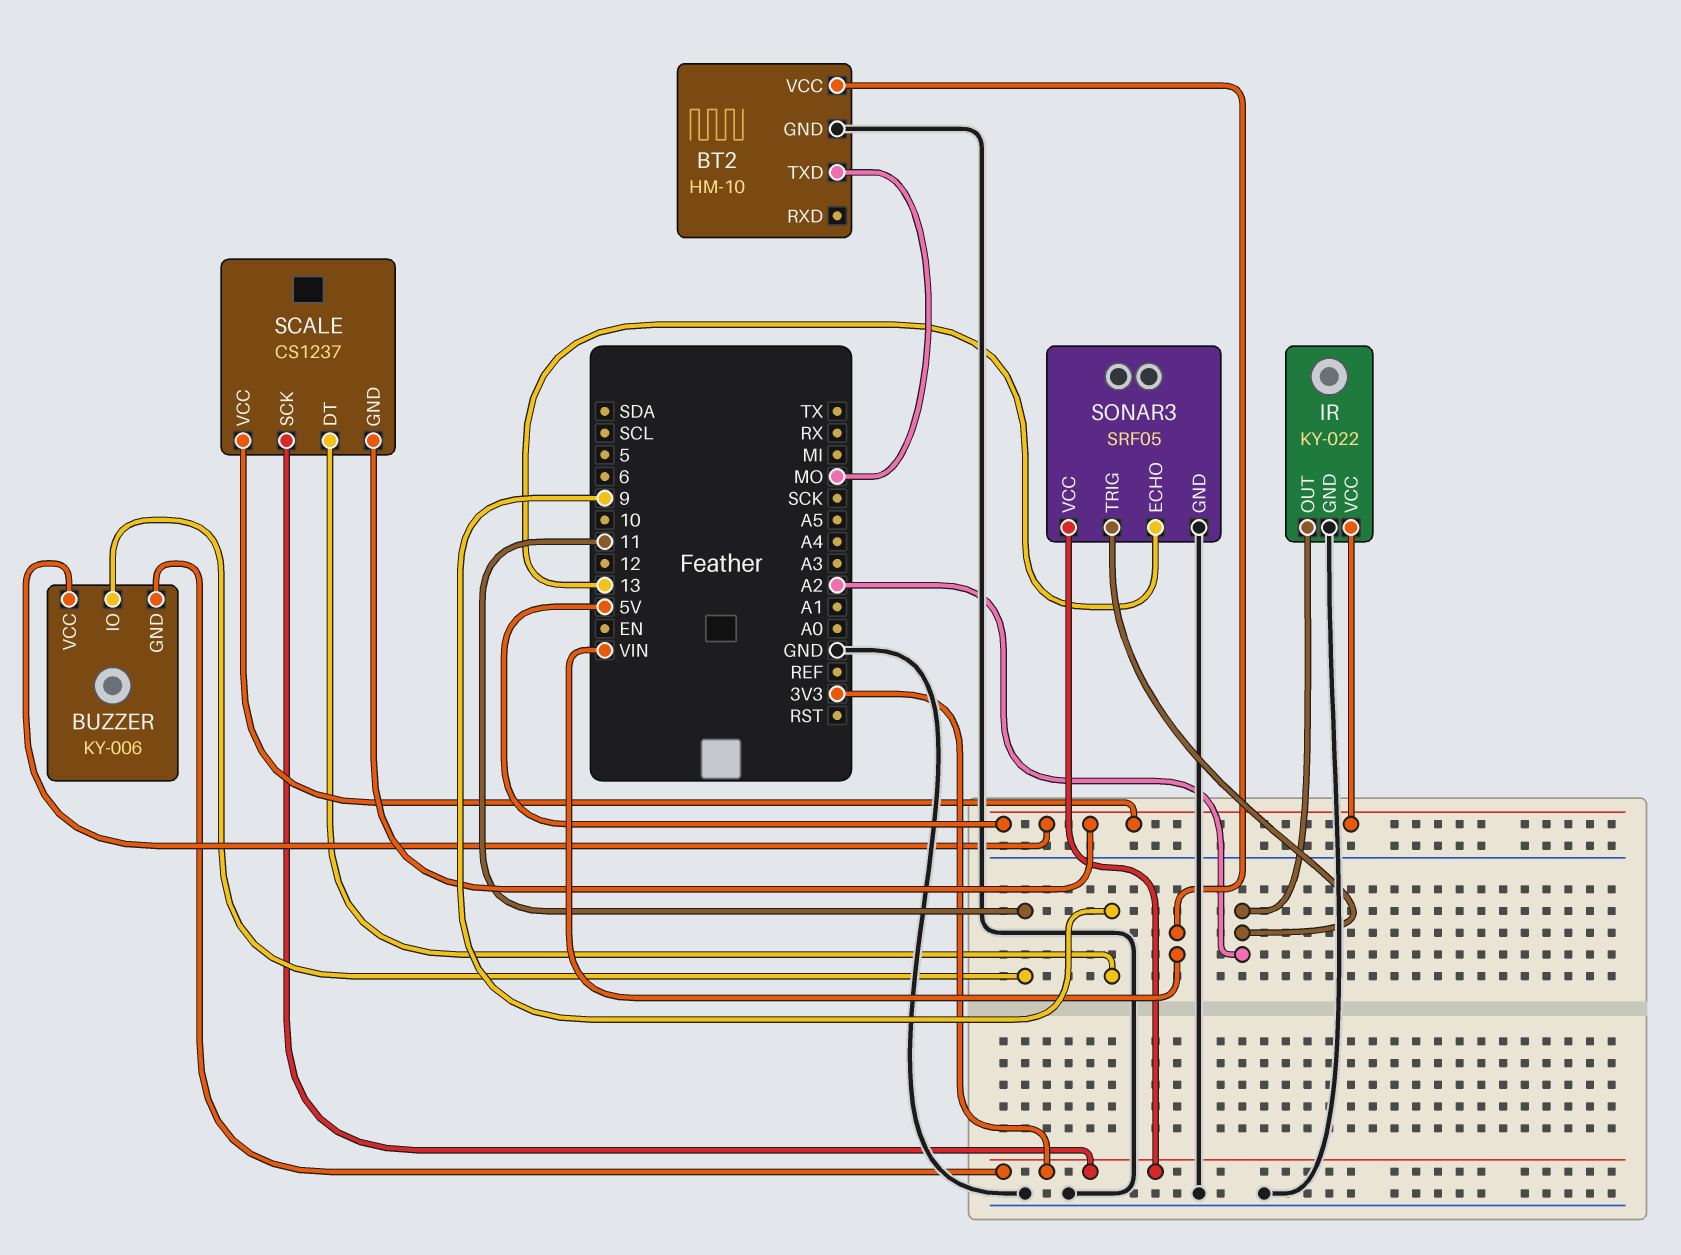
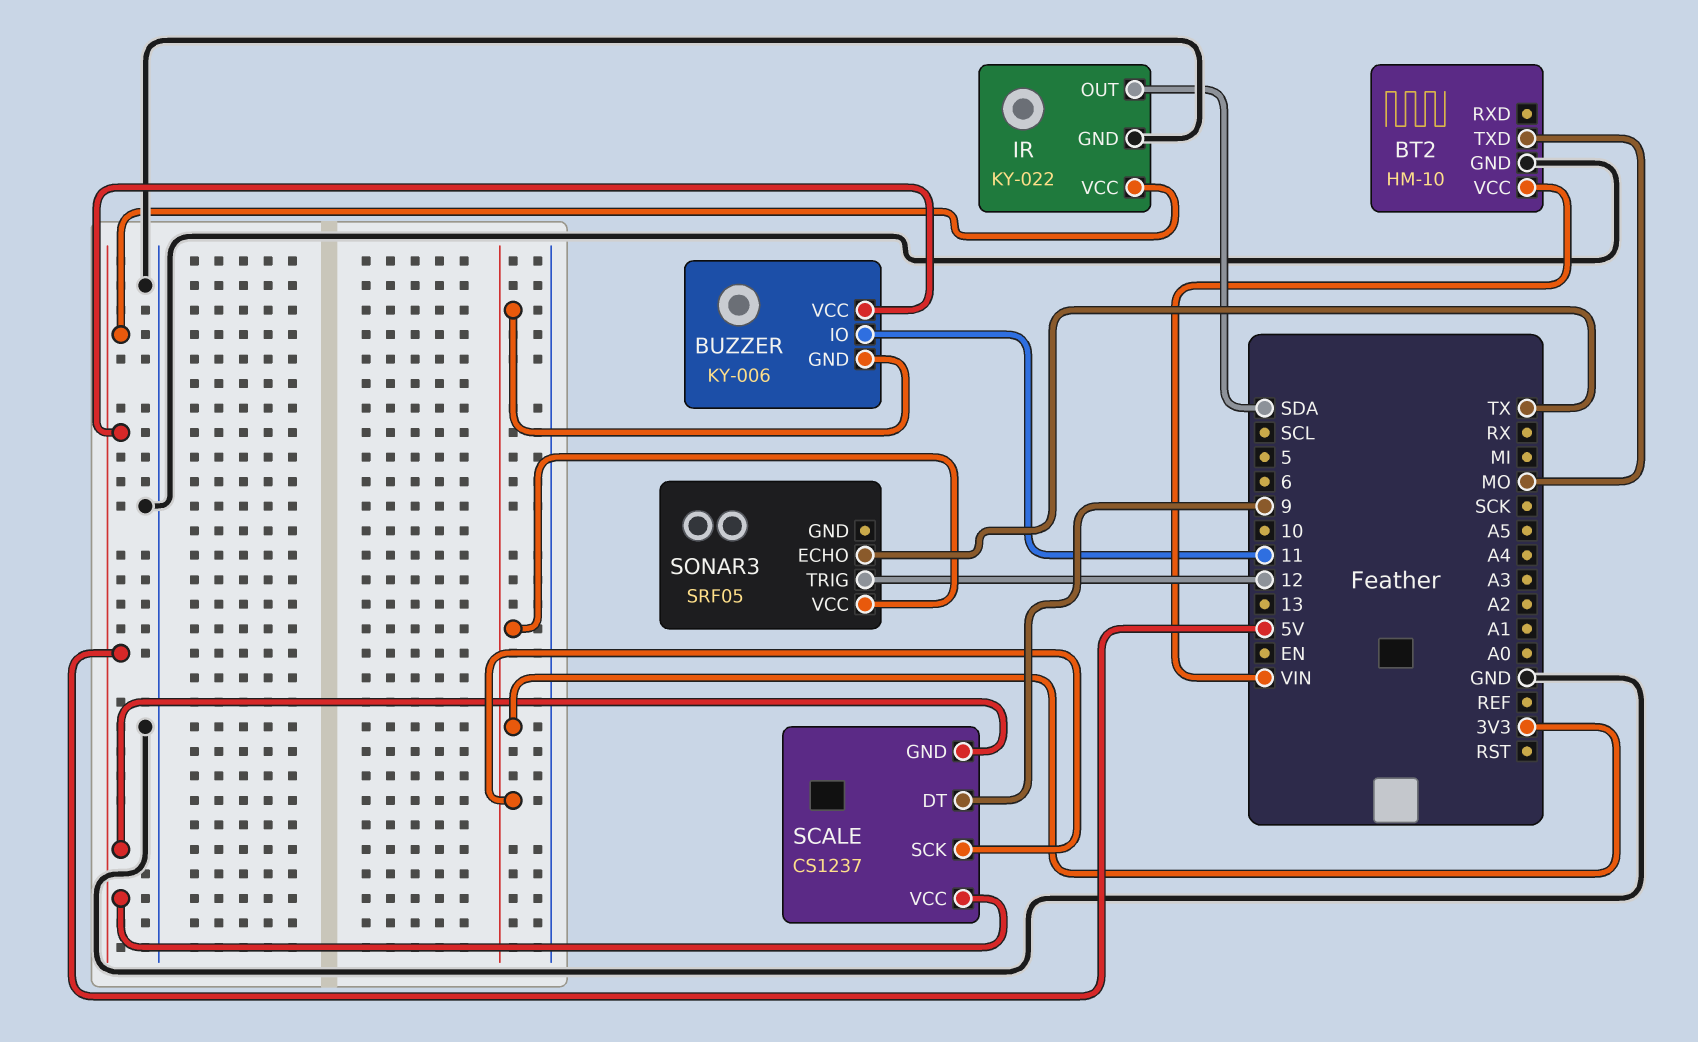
IR pin OUT: A2 -> SDA
SONAR3 pin ECHO: 13 -> TX
SONAR3 pin GND: GND -> none
SONAR3 pin TRIG: A2 -> 12

